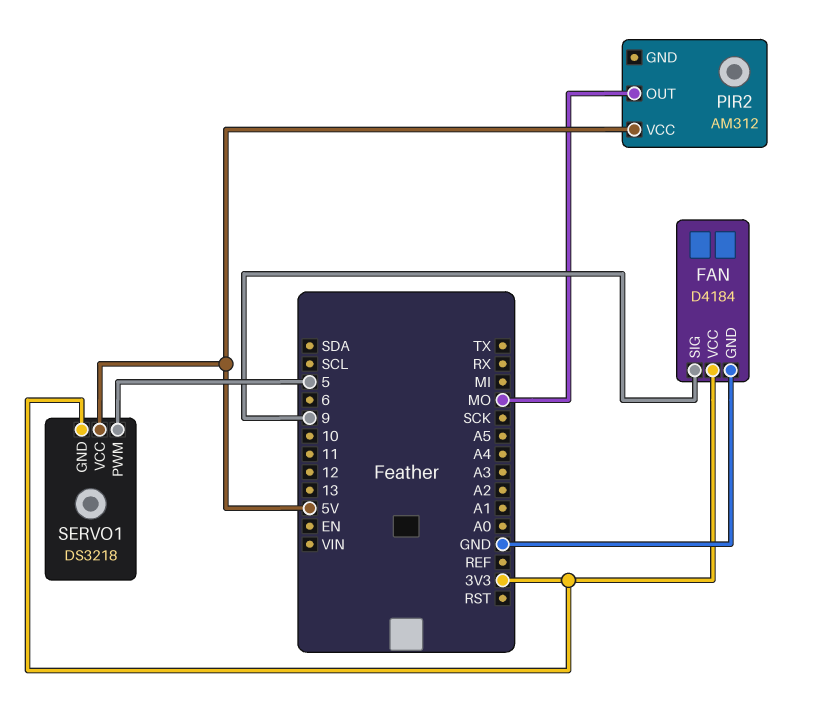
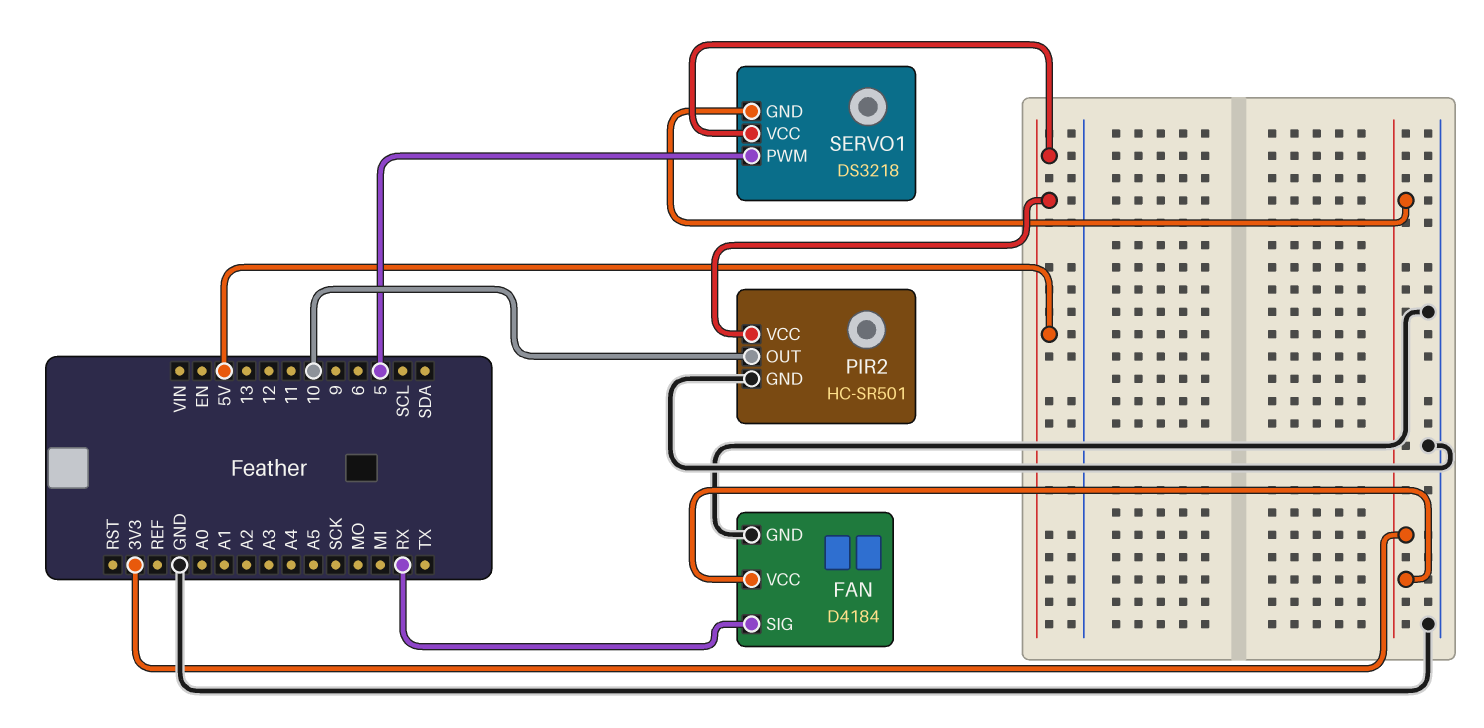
FAN pin SIG: 9 -> RX
PIR2: AM312 -> HC-SR501
PIR2 pin GND: none -> GND
PIR2 pin OUT: MO -> 10

